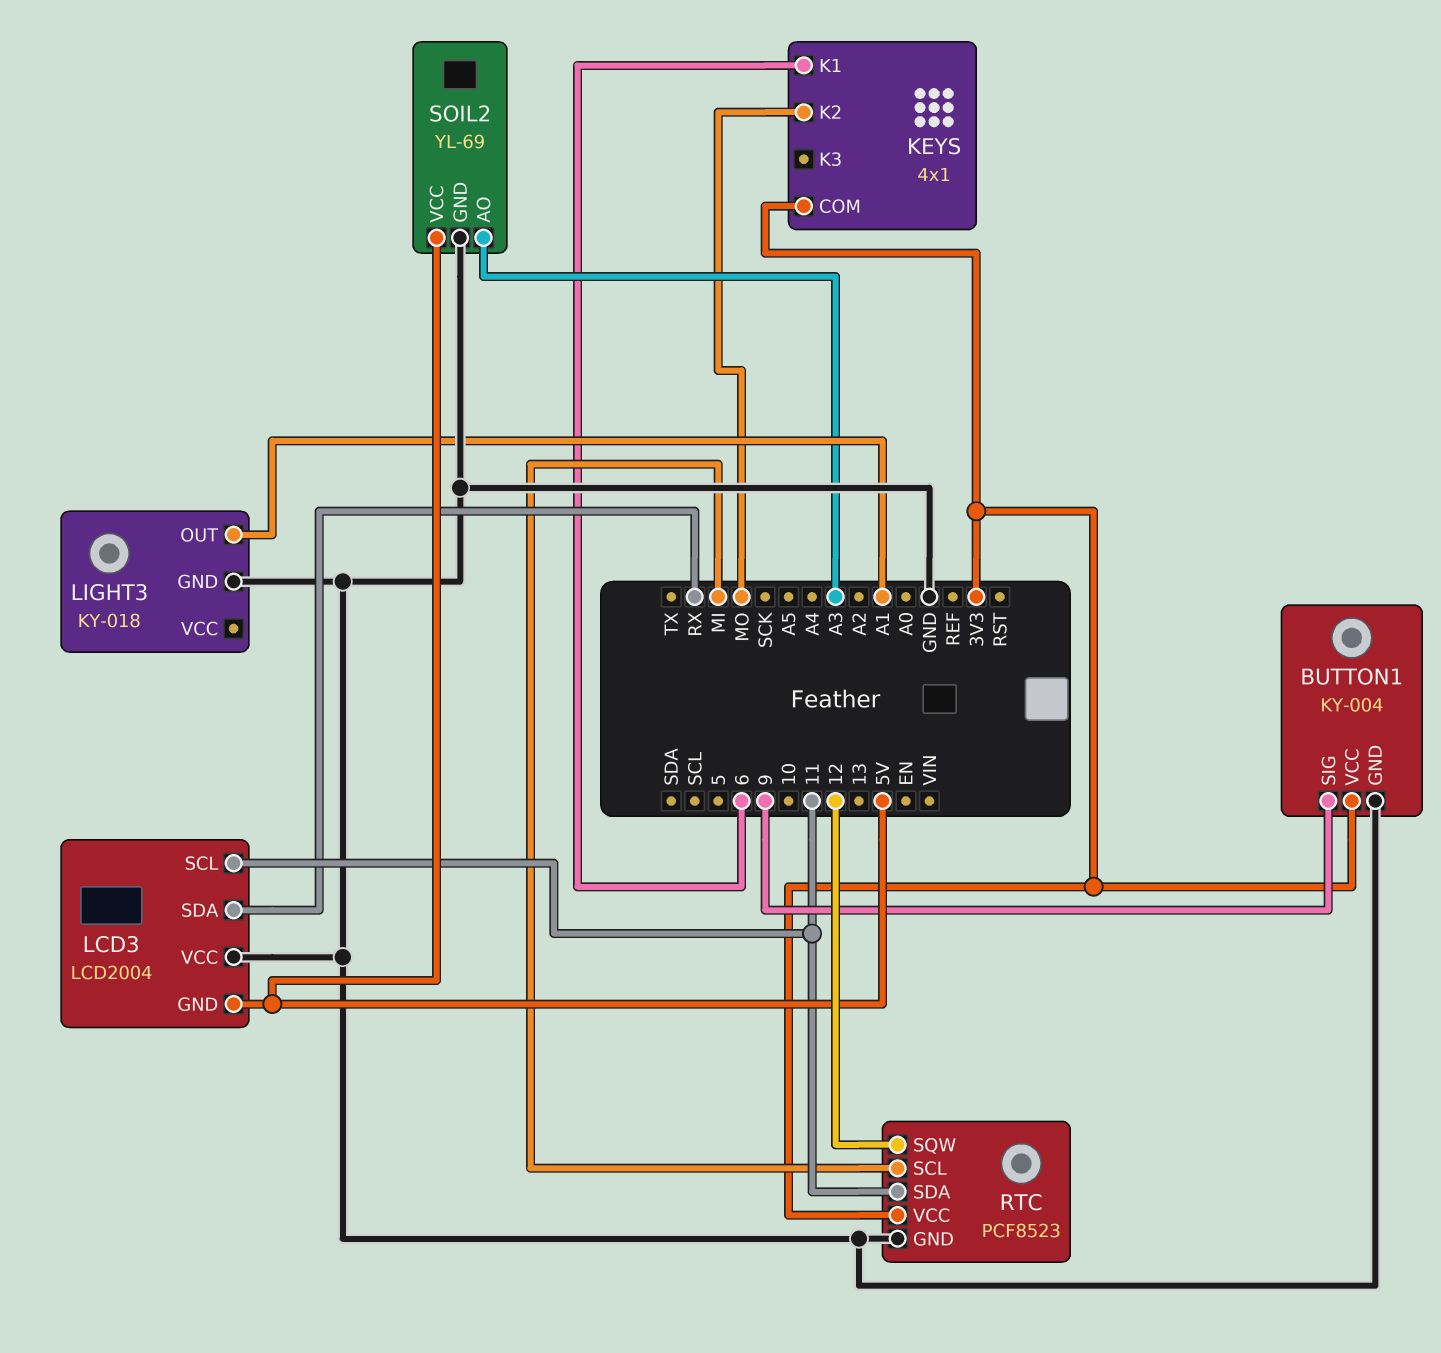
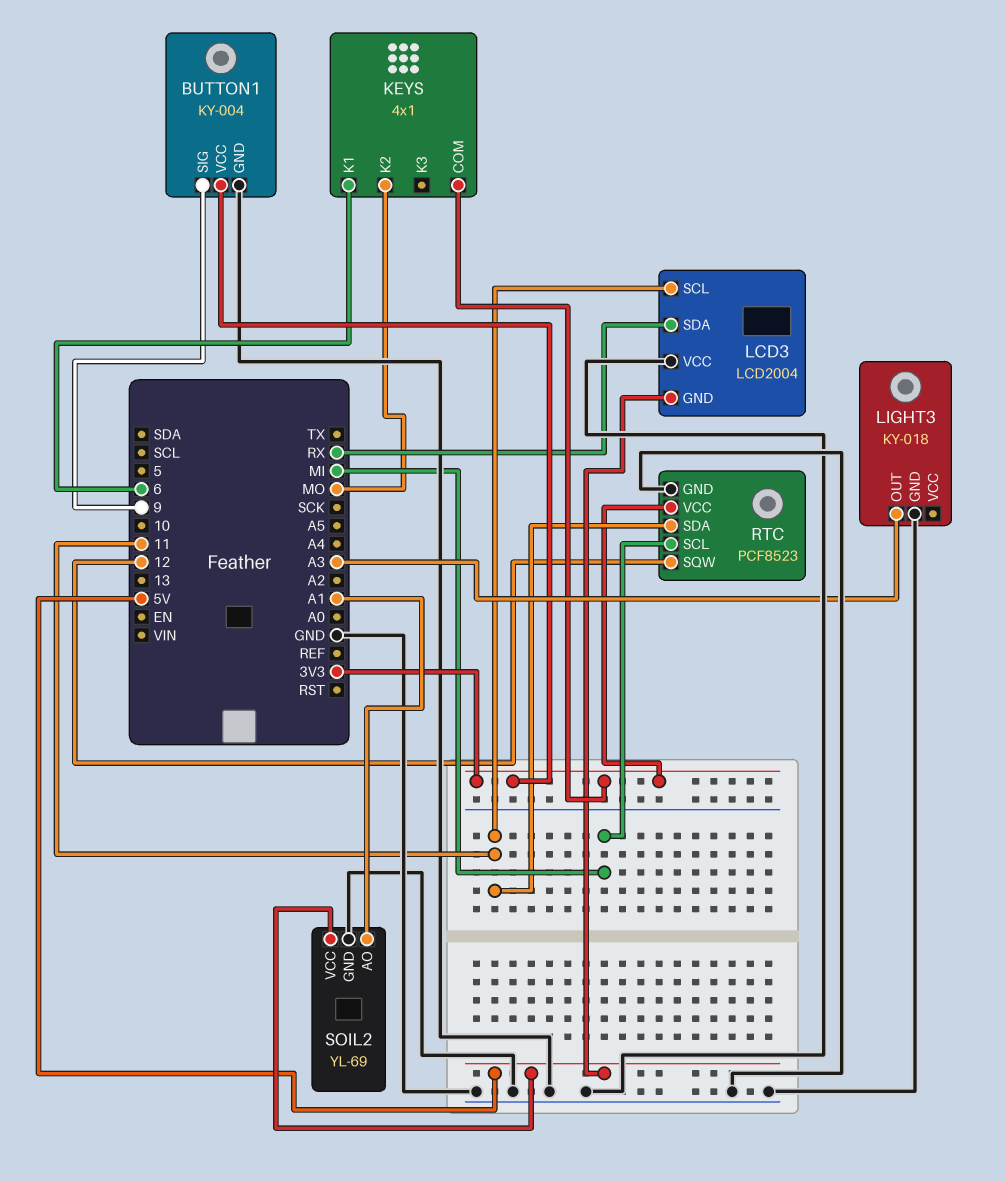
LIGHT3 pin OUT: A1 -> A3
SOIL2 pin AO: A3 -> A1

